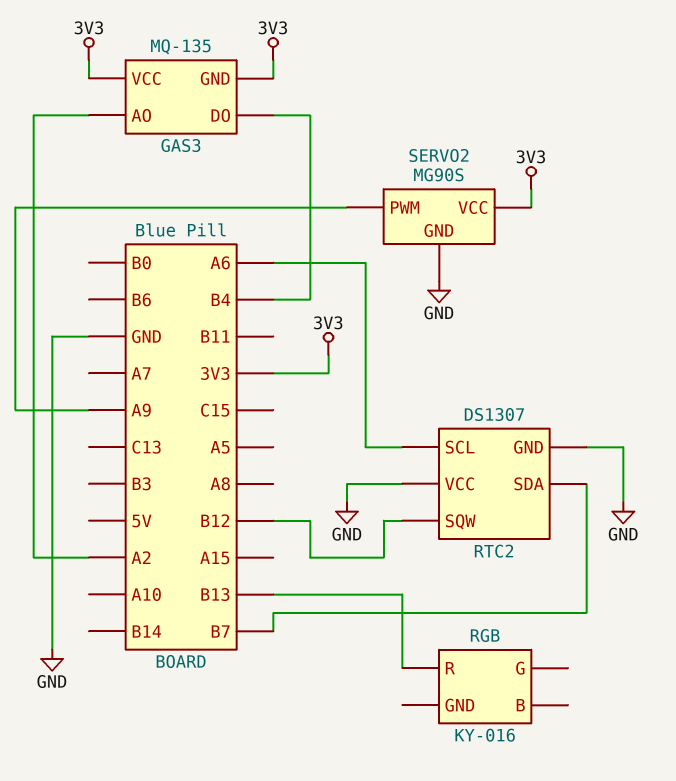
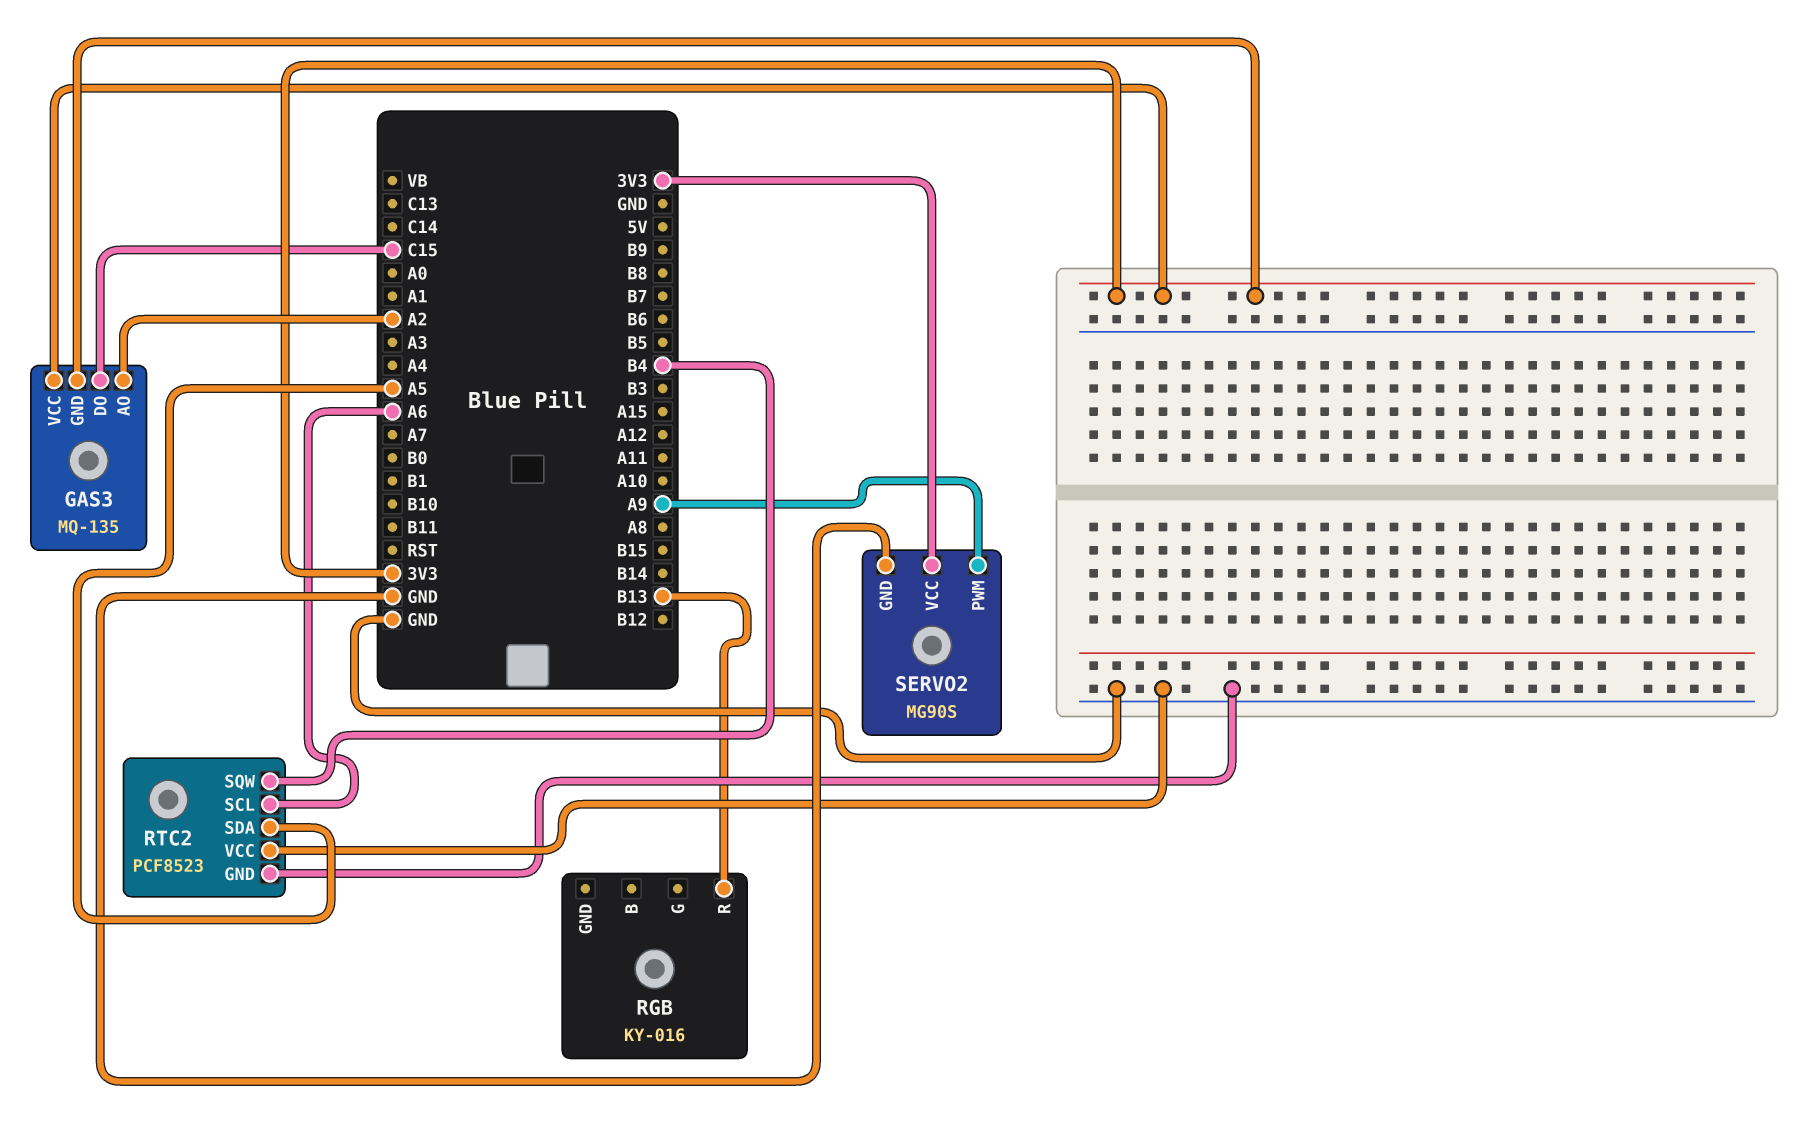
GAS3 pin DO: B4 -> C15
RTC2: DS1307 -> PCF8523
RTC2 pin SDA: B7 -> A5
RTC2 pin SQW: B12 -> B4

